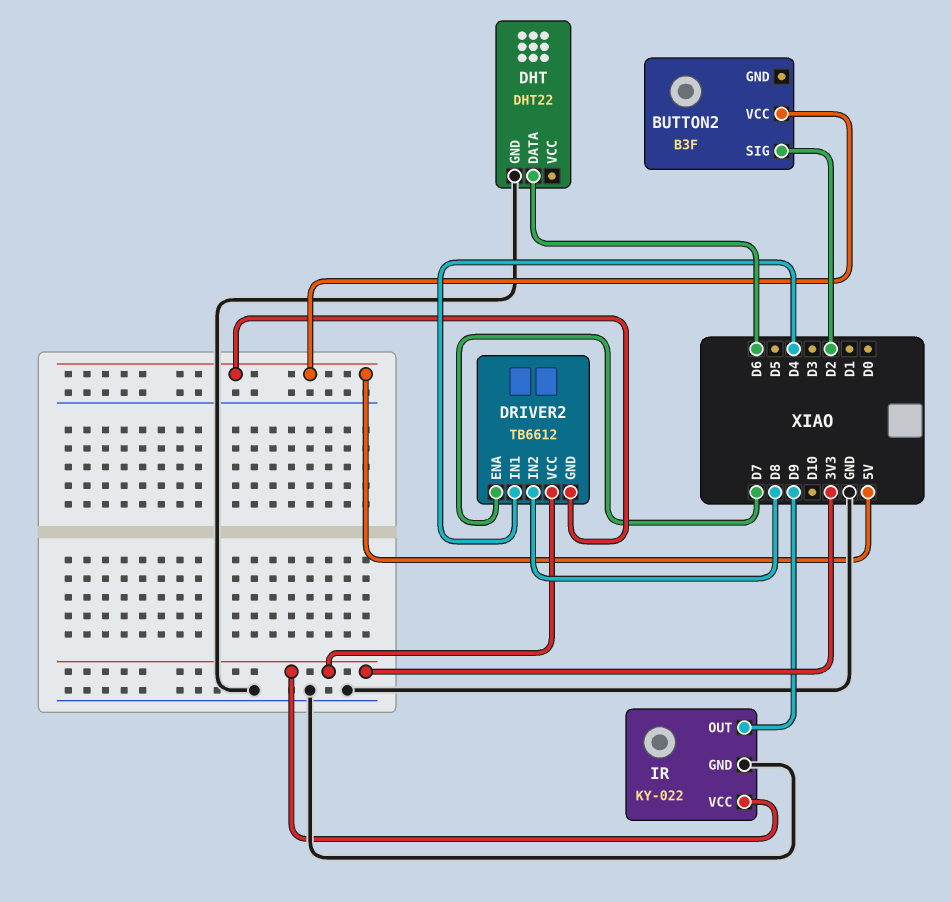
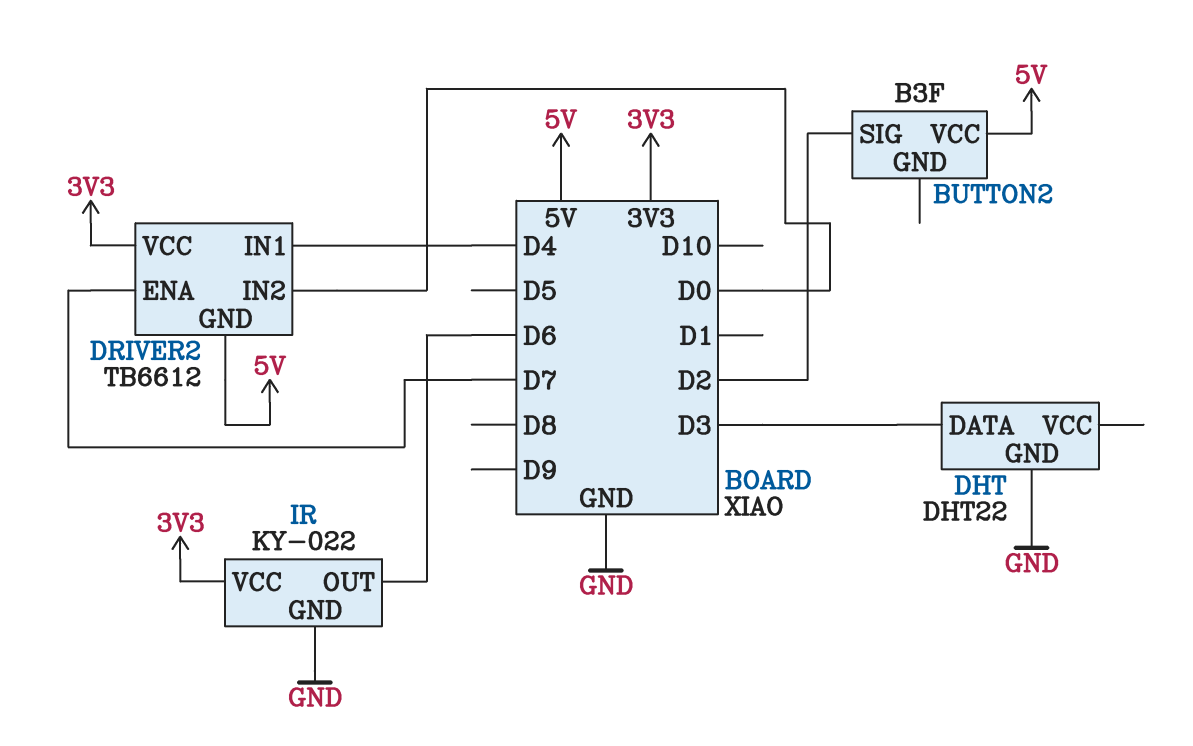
DHT pin DATA: D6 -> D3
DRIVER2 pin IN2: D8 -> D0
IR pin OUT: D9 -> D6

